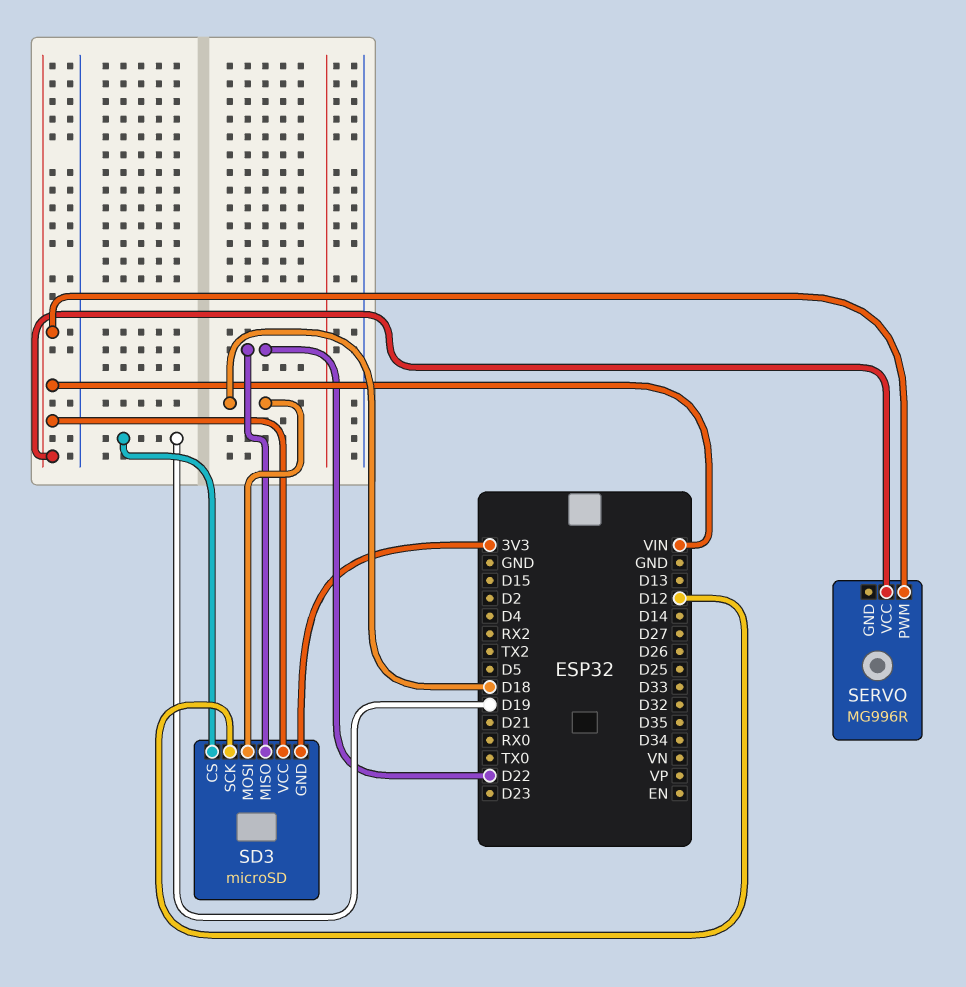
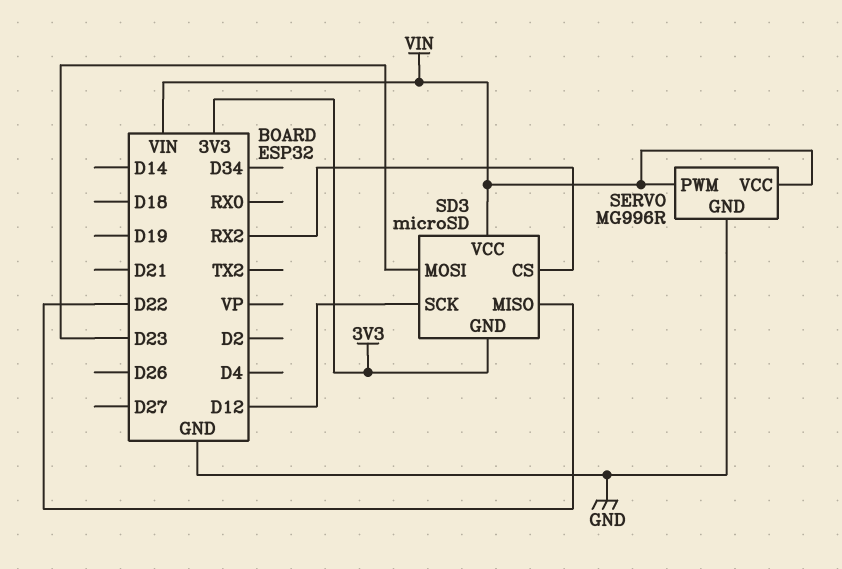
SD3 pin CS: D19 -> RX2
SD3 pin MOSI: D18 -> D23
SERVO pin GND: none -> GND

